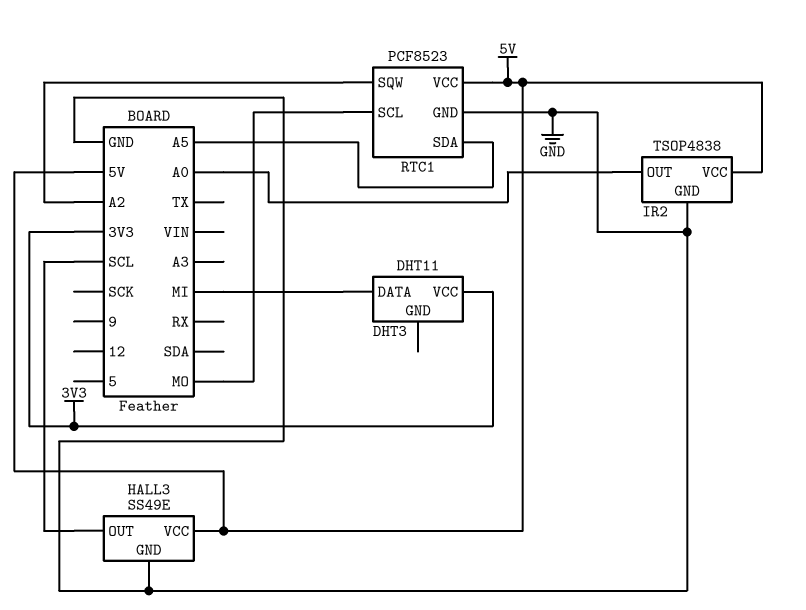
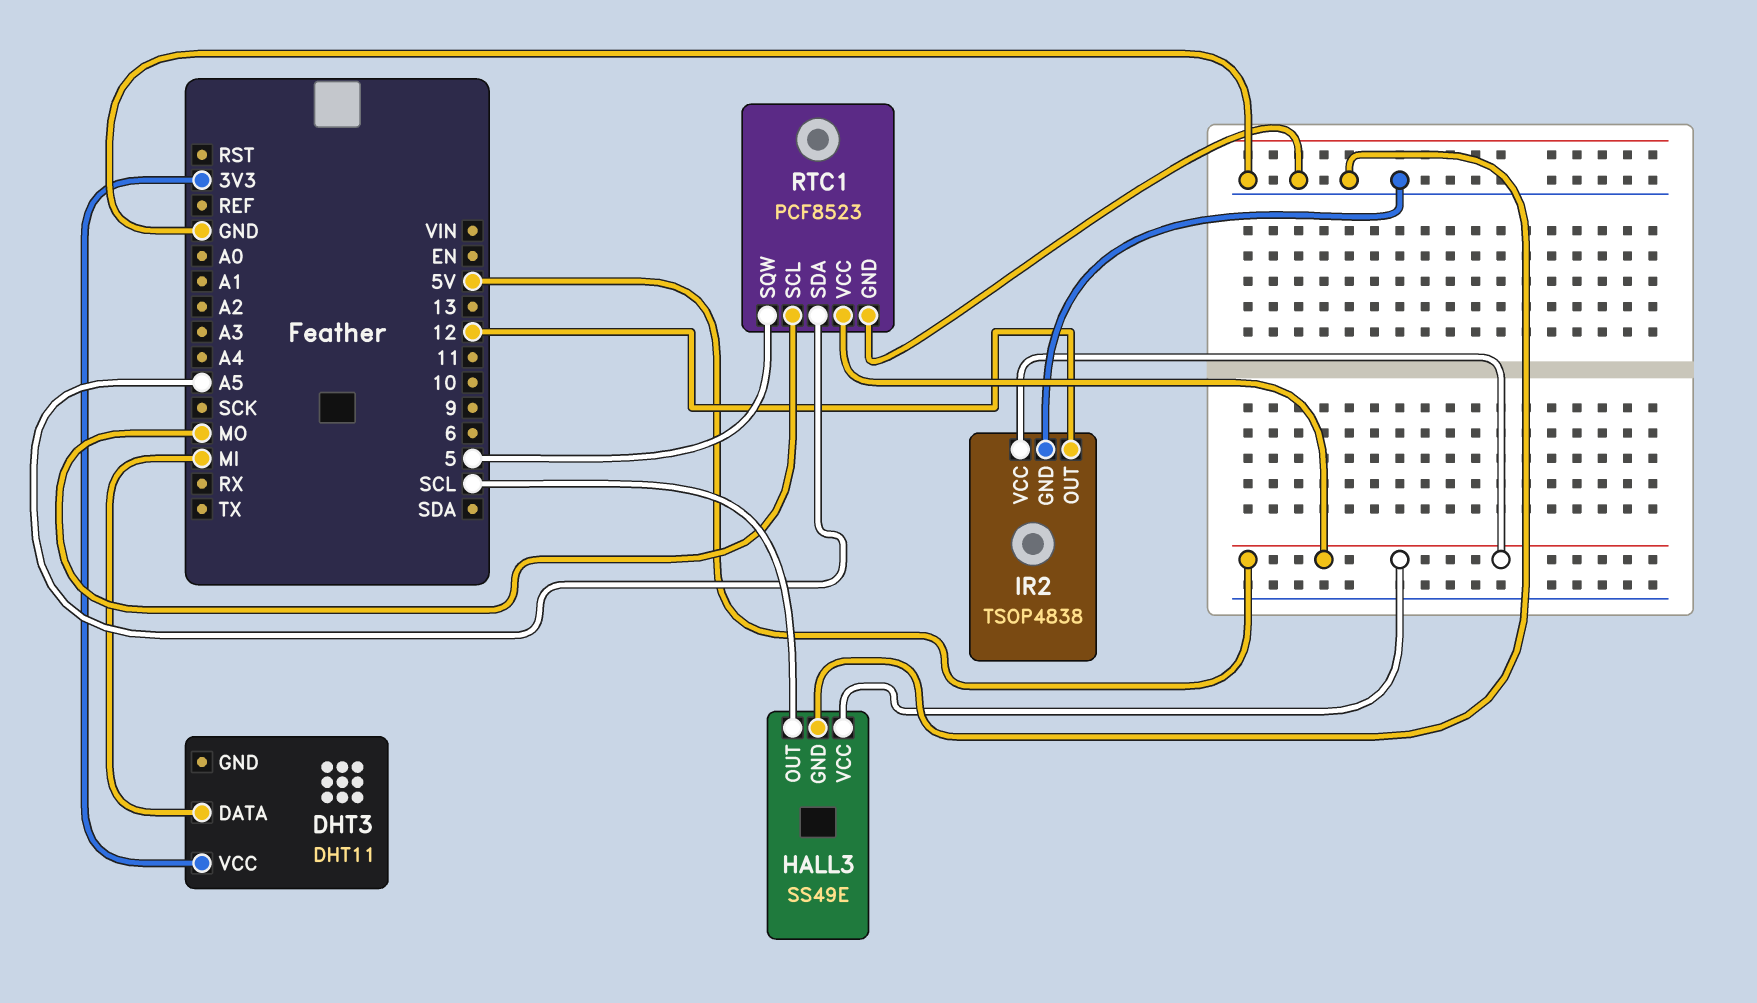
IR2 pin OUT: A0 -> 12
RTC1 pin SQW: A2 -> 5

